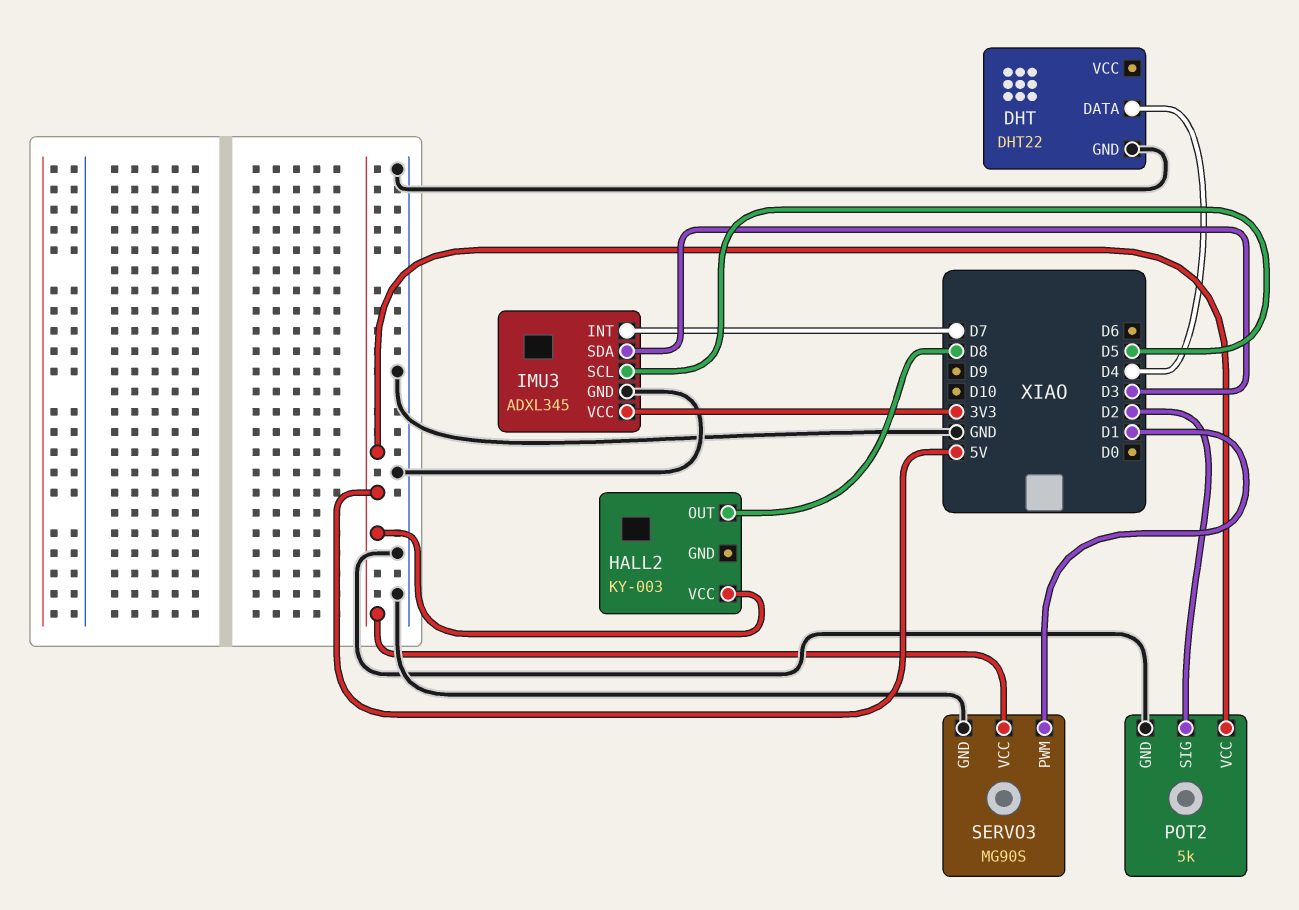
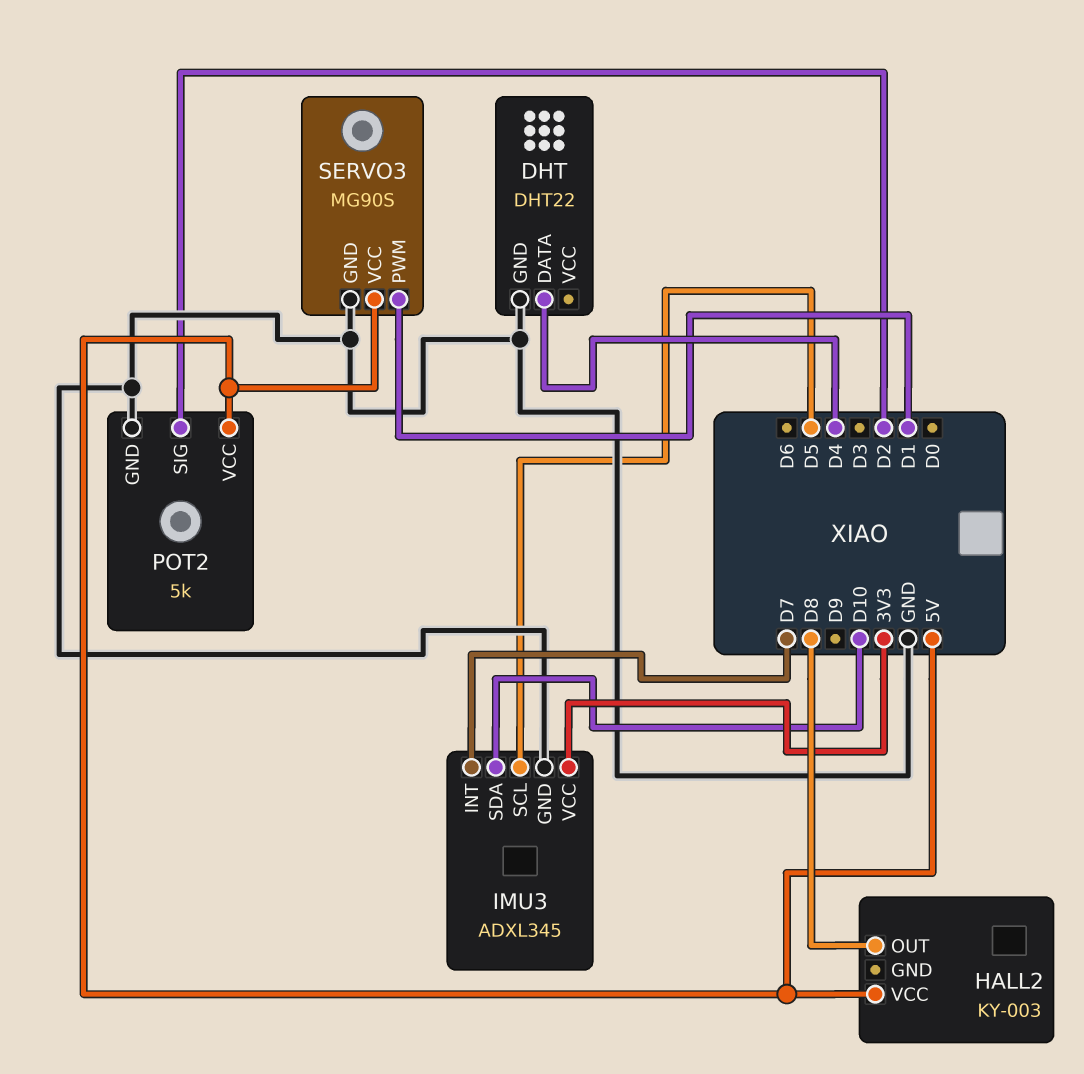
IMU3 pin SDA: D3 -> D10

